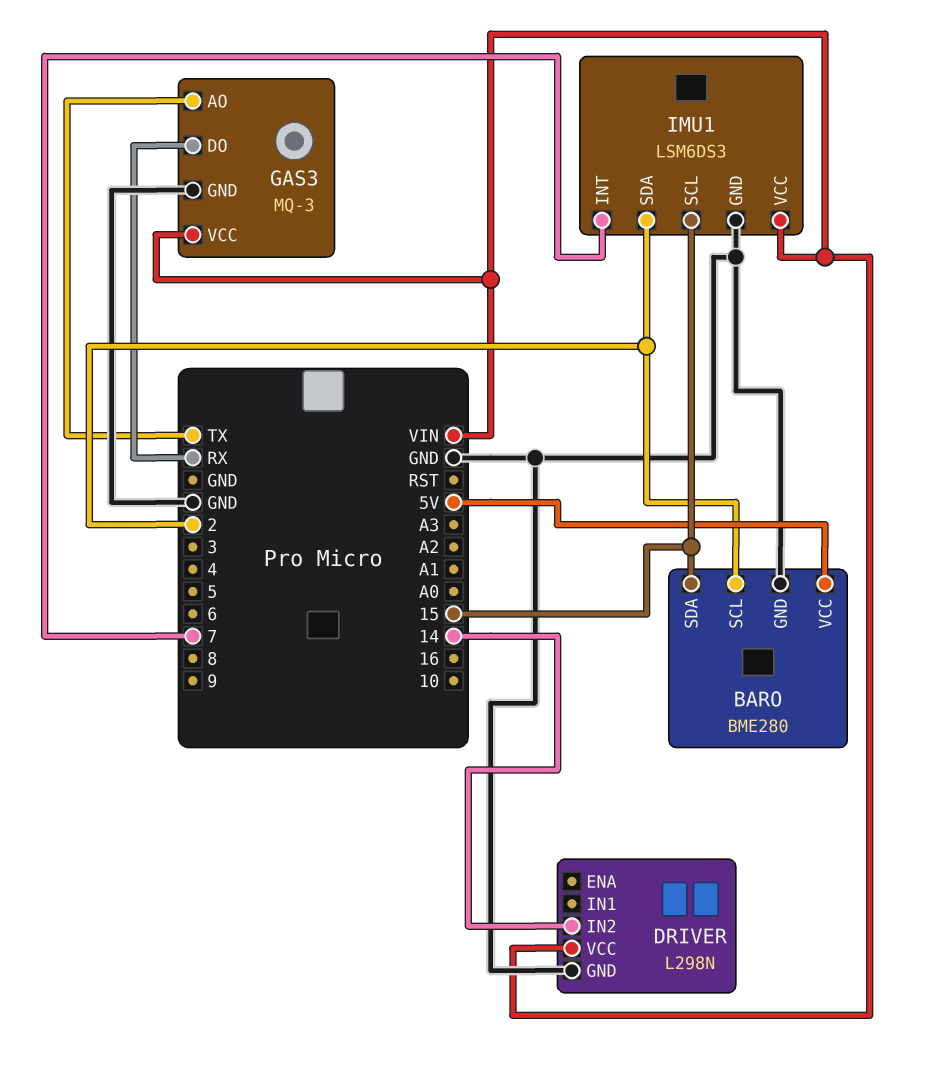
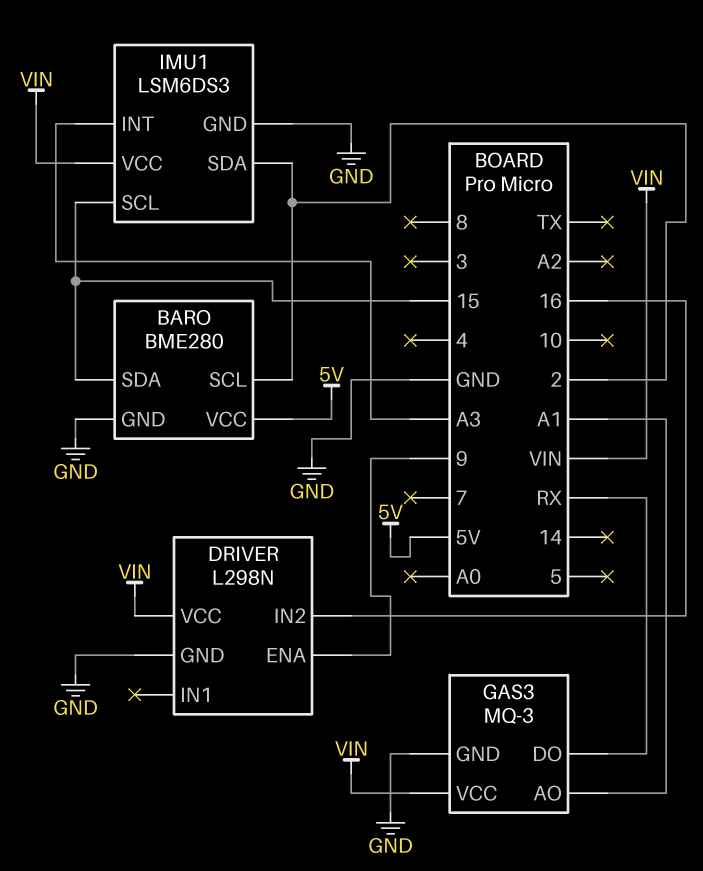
DRIVER pin ENA: none -> 9
DRIVER pin IN2: 14 -> 16
GAS3 pin AO: TX -> A1
IMU1 pin INT: 7 -> A3

